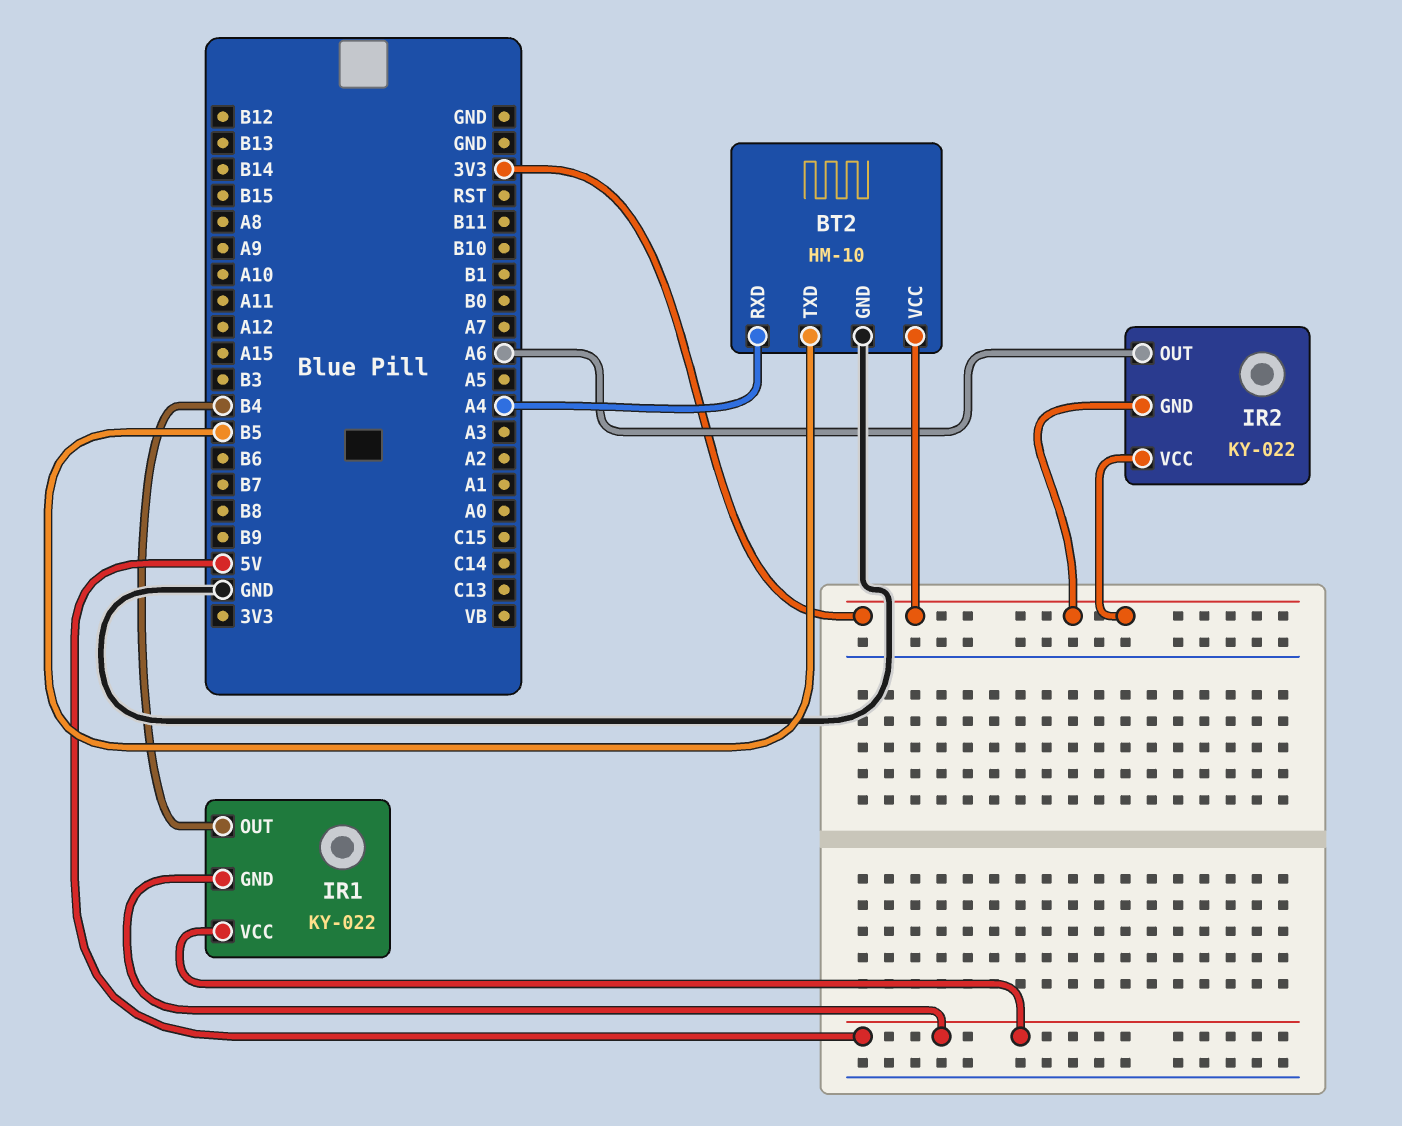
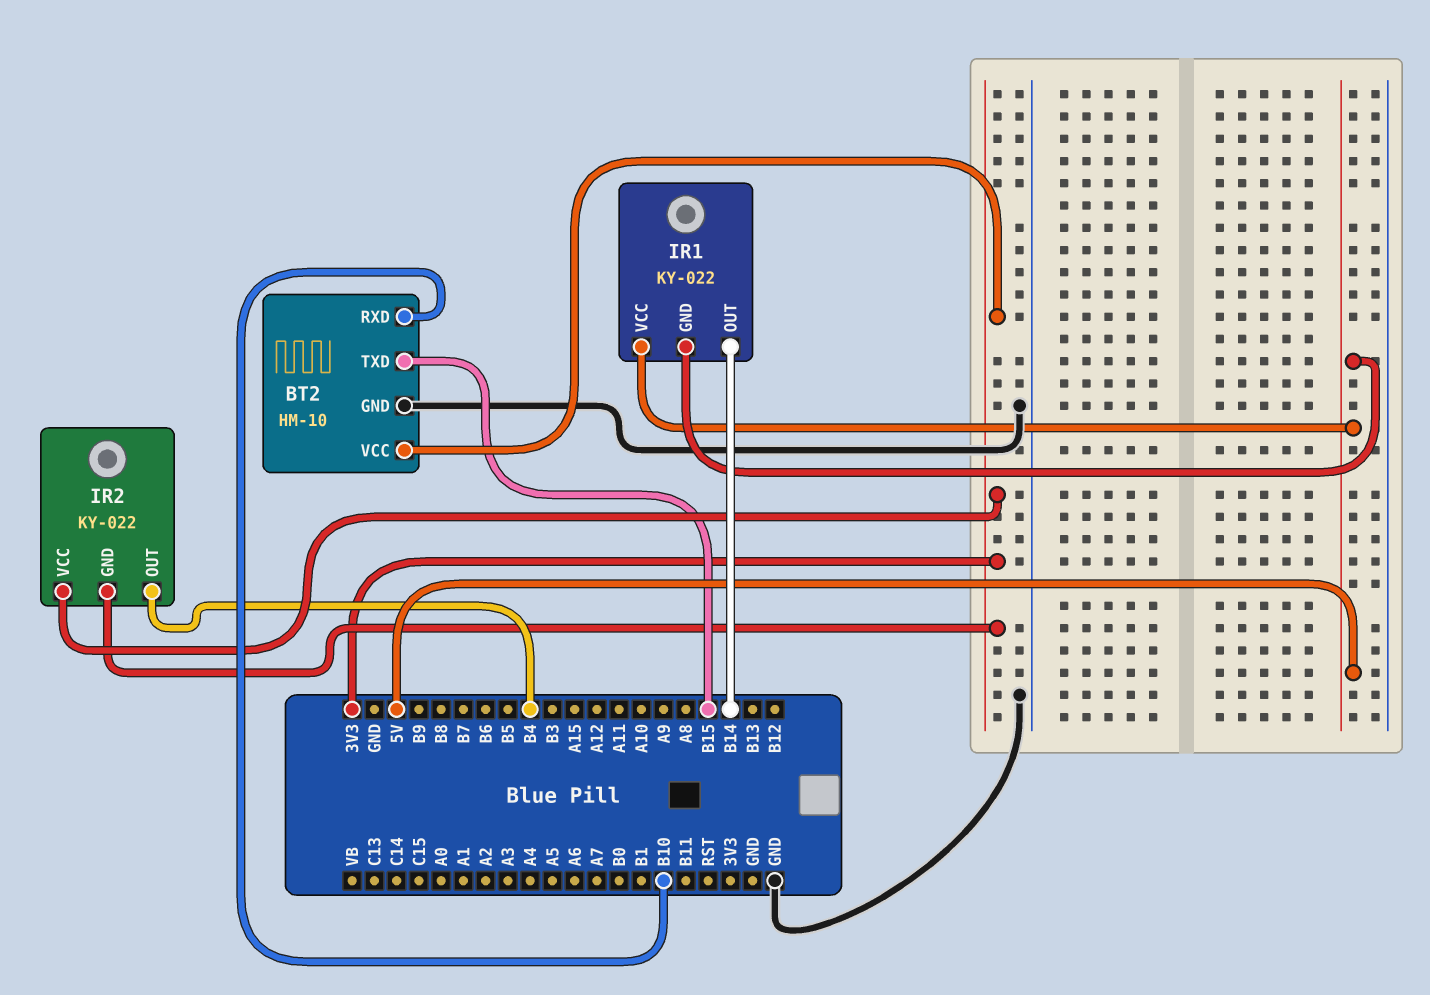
BT2 pin RXD: A4 -> B10
BT2 pin TXD: B5 -> B15
IR1 pin OUT: B4 -> B14
IR2 pin OUT: A6 -> B4

